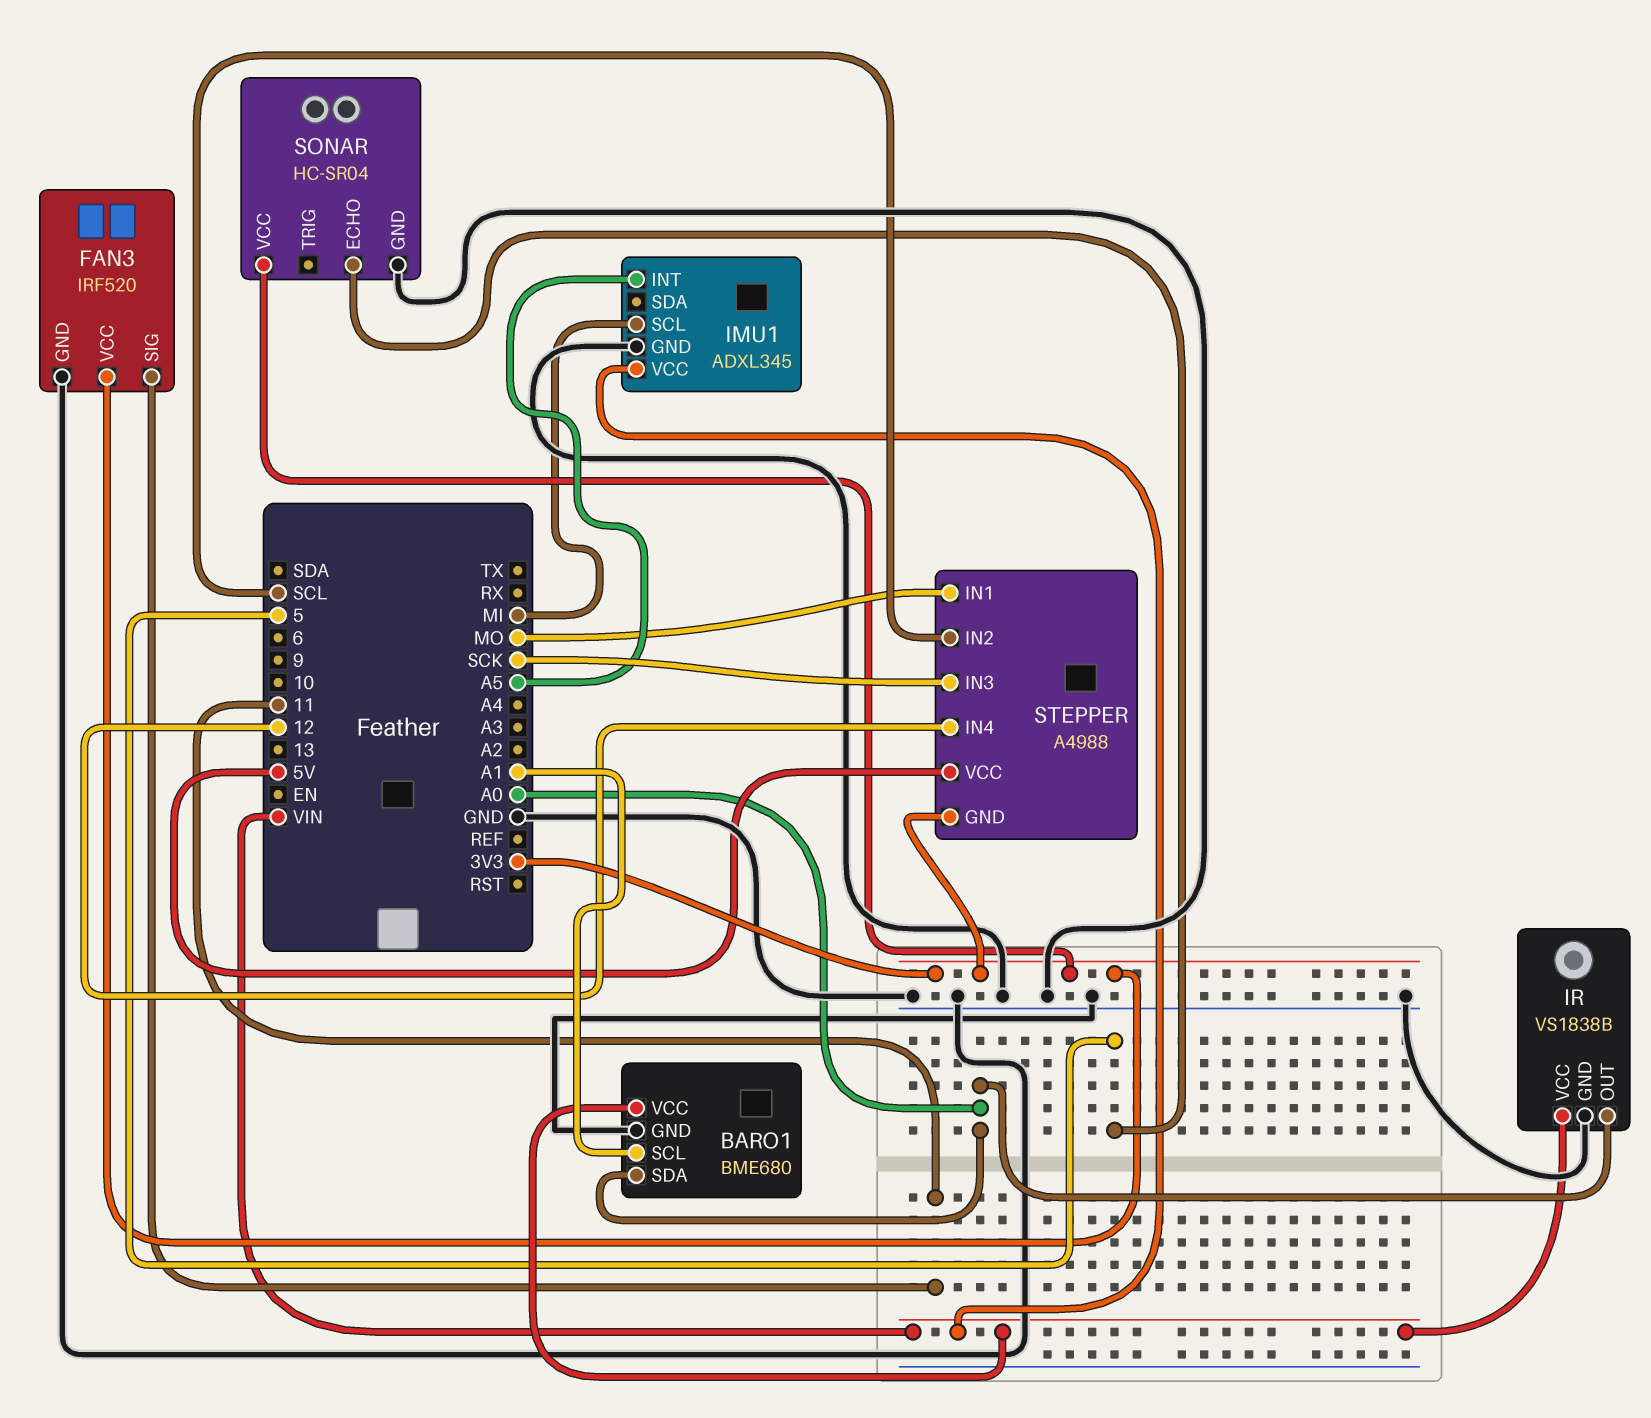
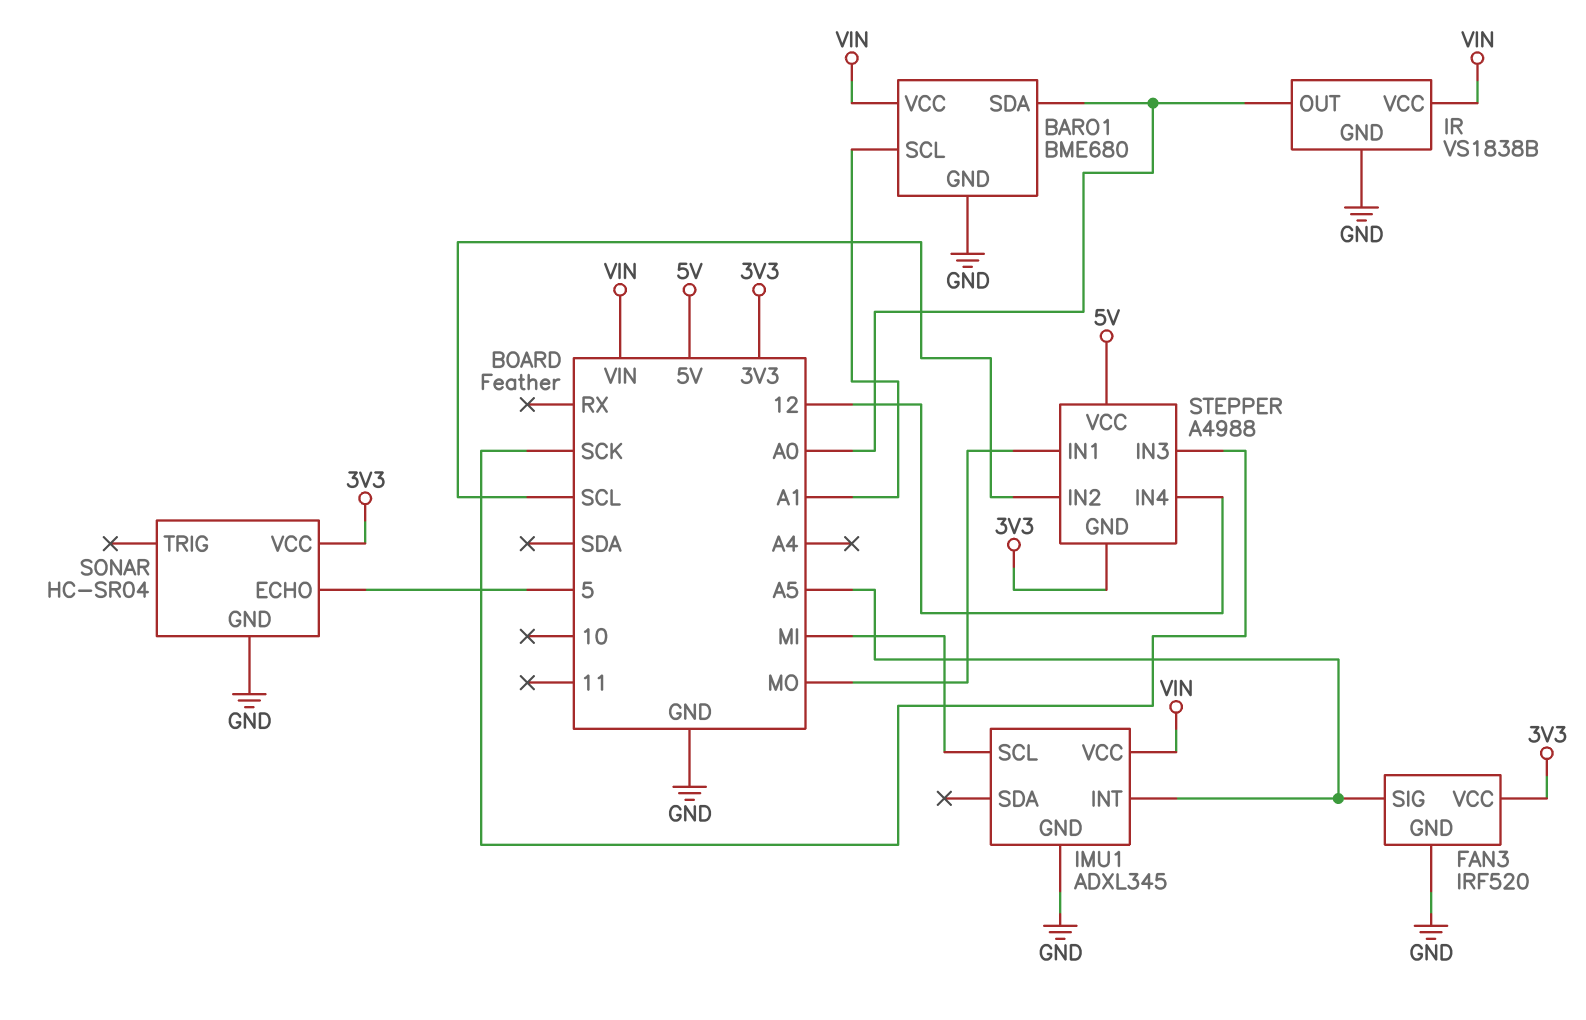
FAN3 pin SIG: 11 -> A5

